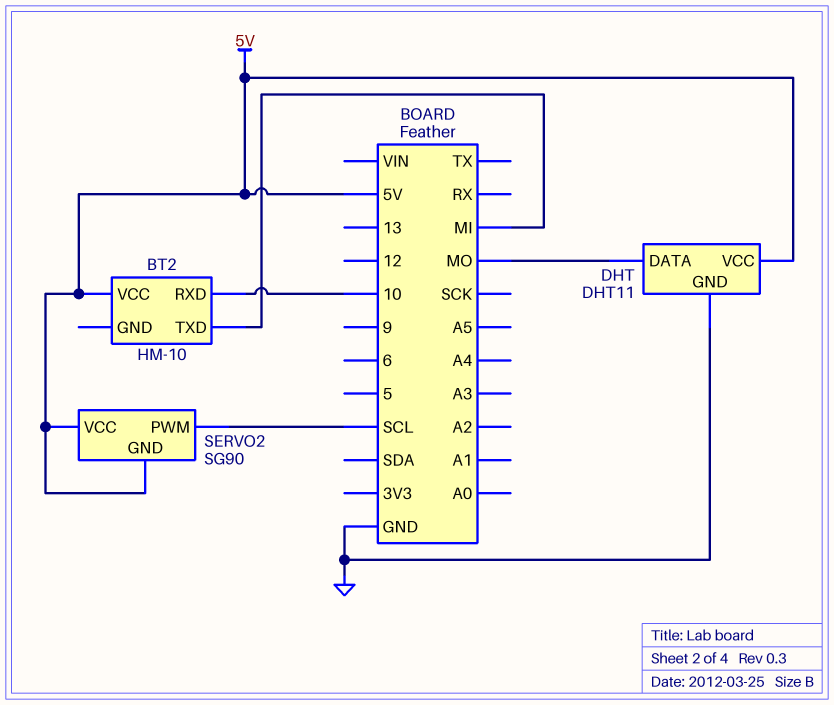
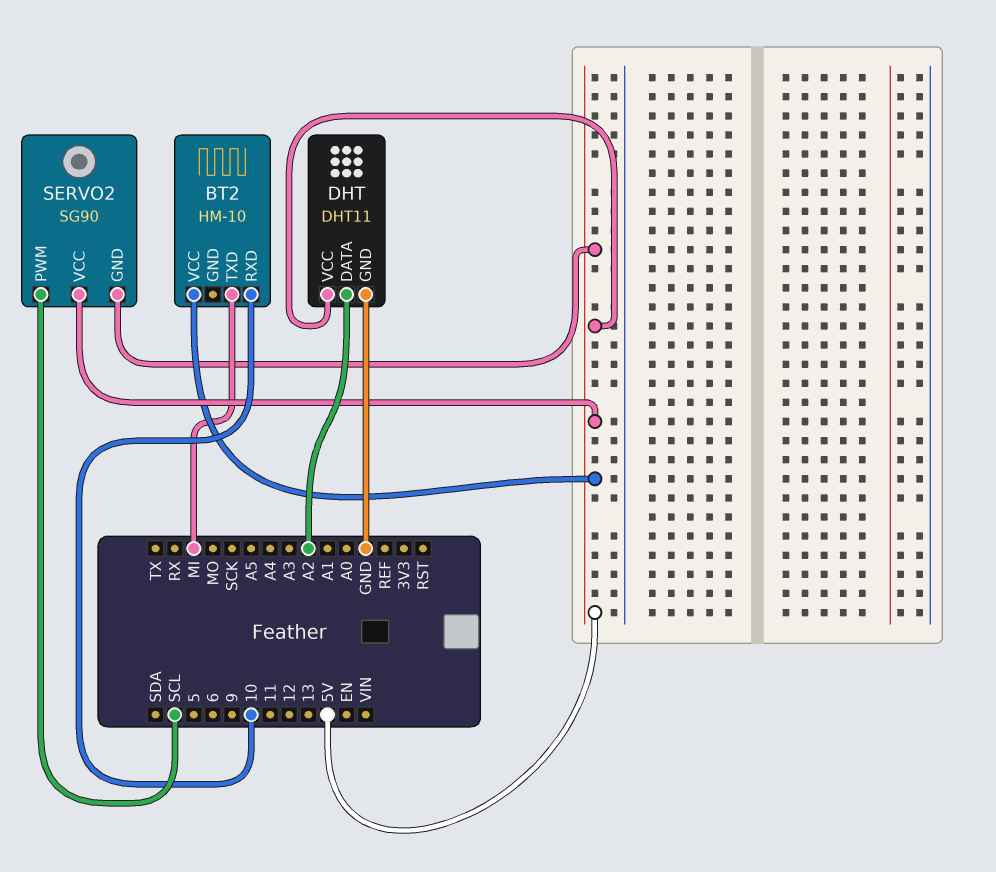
DHT pin DATA: MO -> A2

